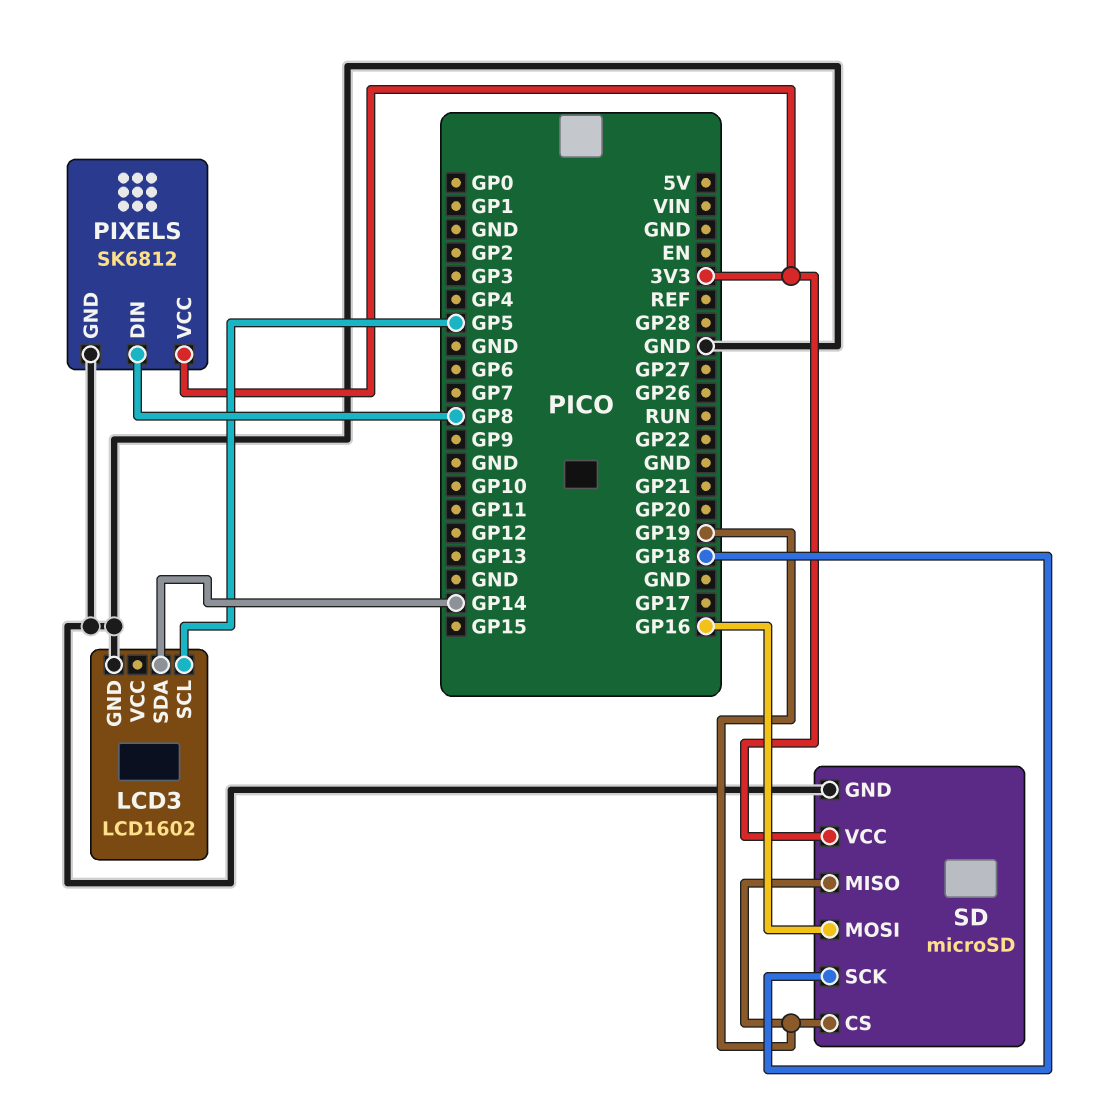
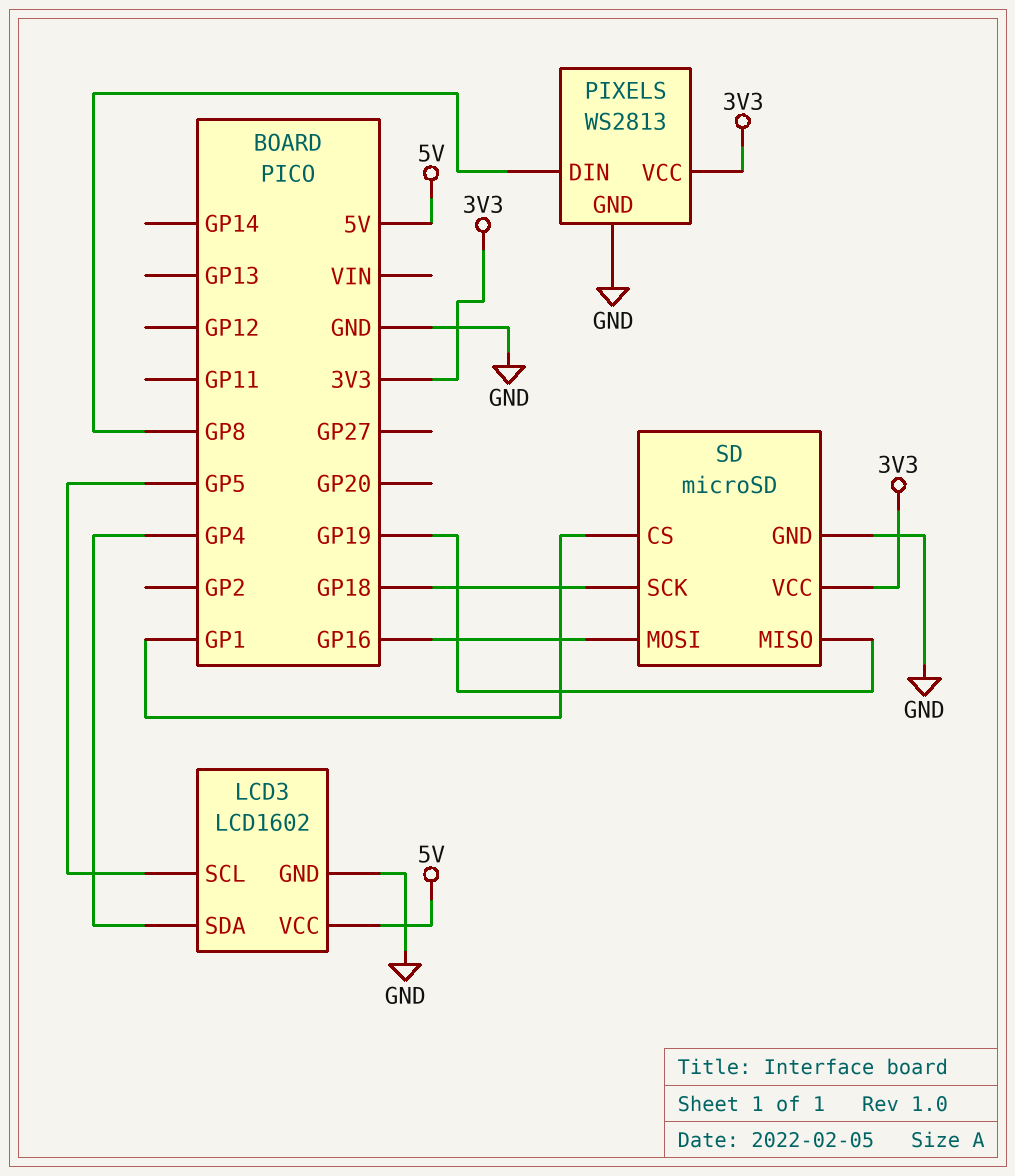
LCD3 pin SDA: GP14 -> GP4
LCD3 pin VCC: none -> 5V
PIXELS: SK6812 -> WS2813
SD pin CS: GP19 -> GP1

